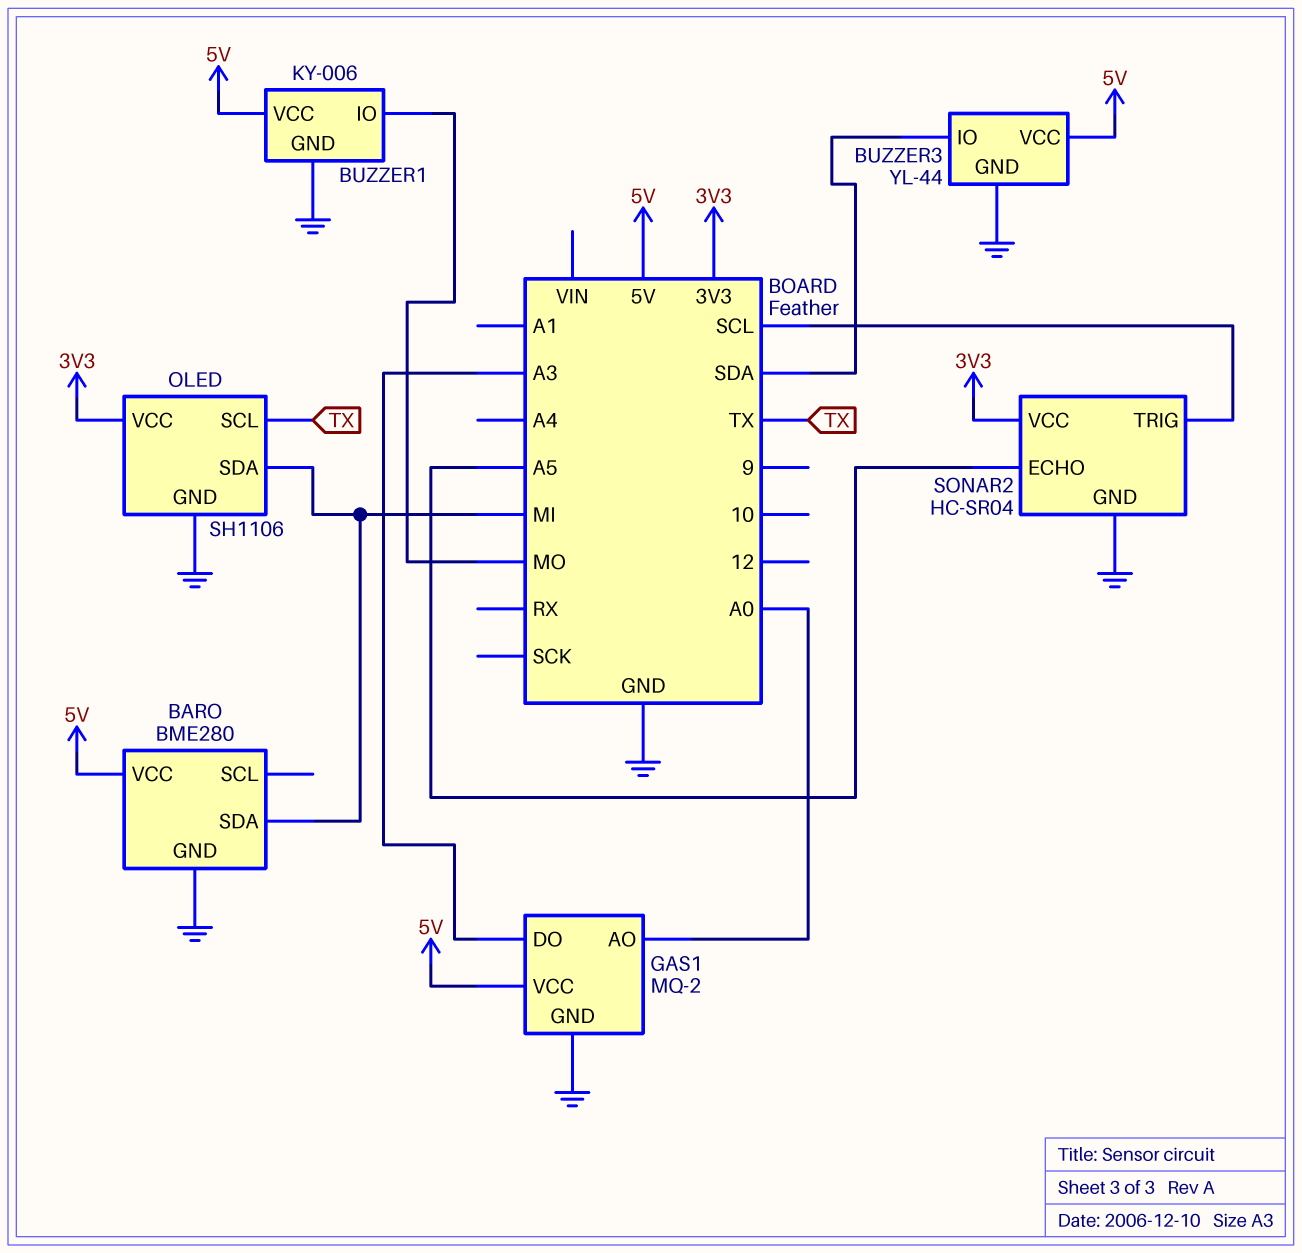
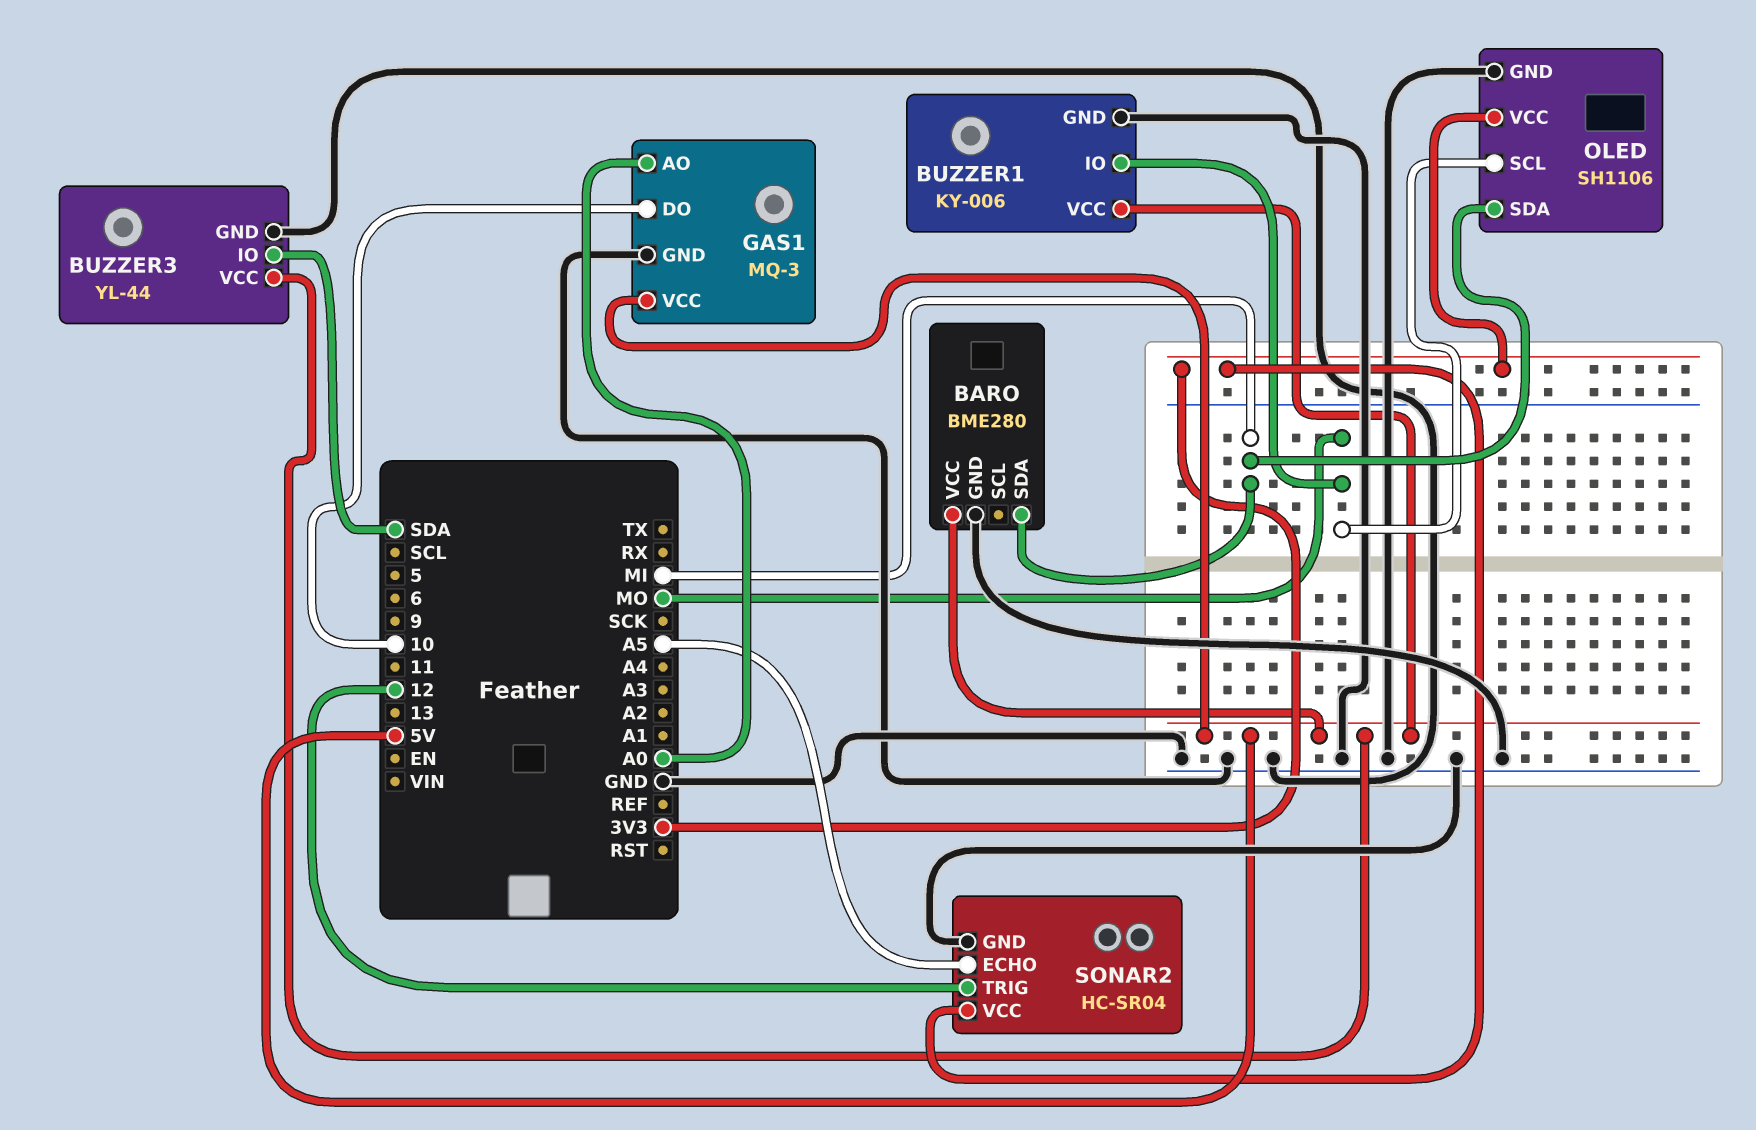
GAS1: MQ-2 -> MQ-3
GAS1 pin DO: A3 -> 10
OLED pin SCL: TX -> MO
SONAR2 pin TRIG: SCL -> 12

